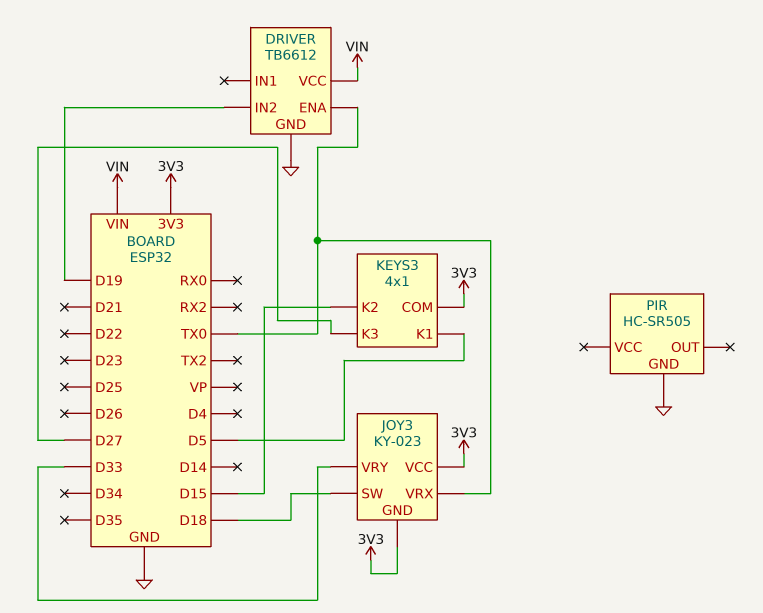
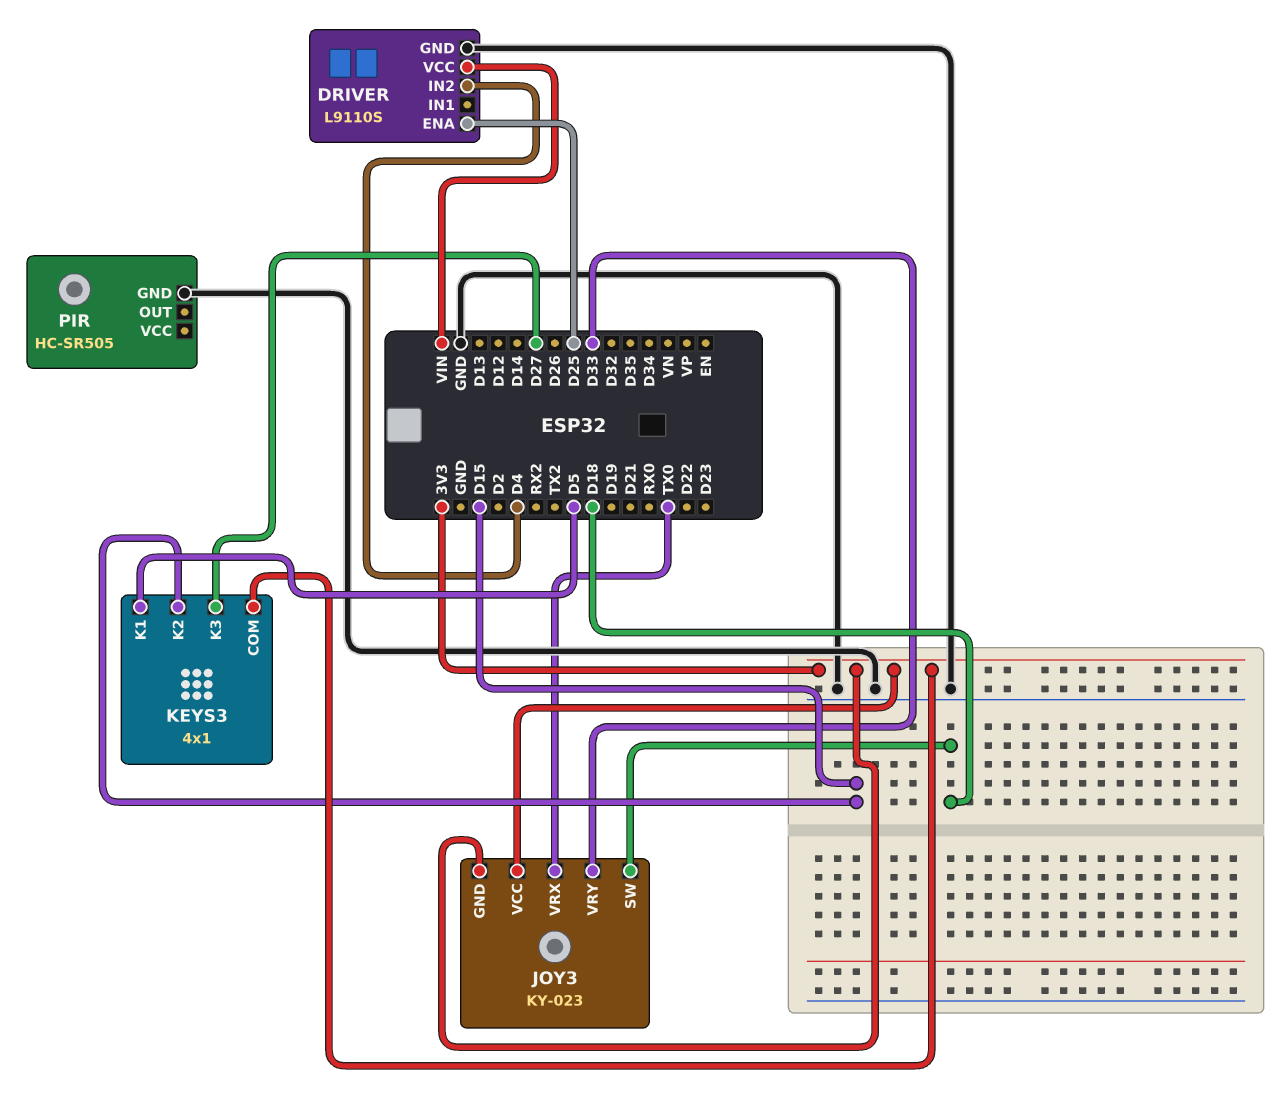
DRIVER: TB6612 -> L9110S
DRIVER pin ENA: TX0 -> D25
DRIVER pin IN2: D19 -> D4

